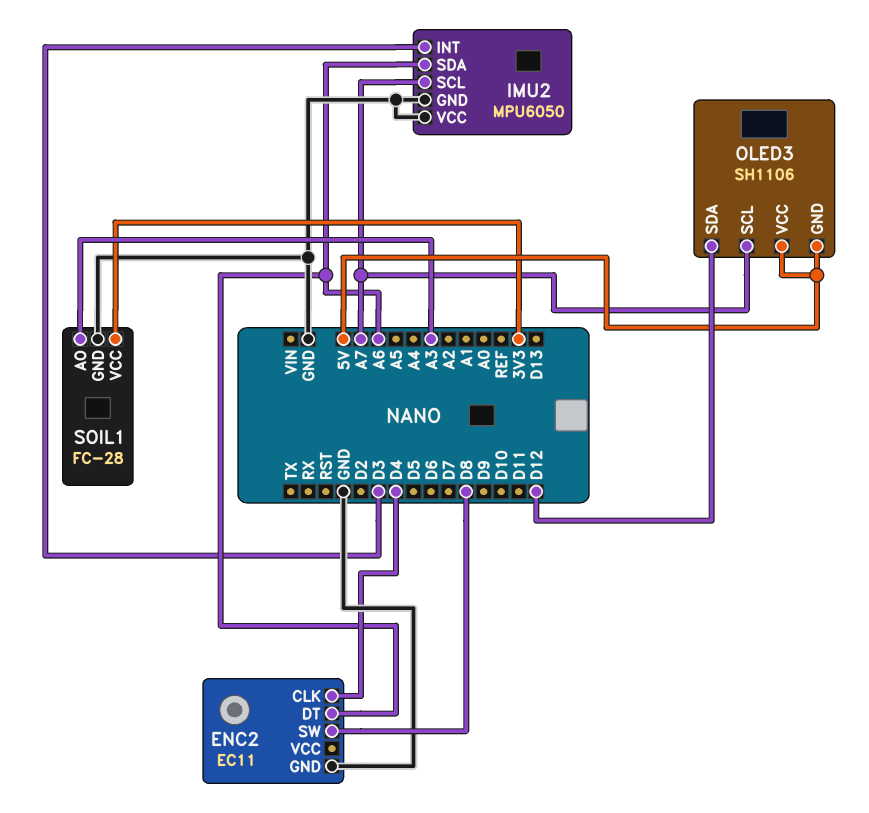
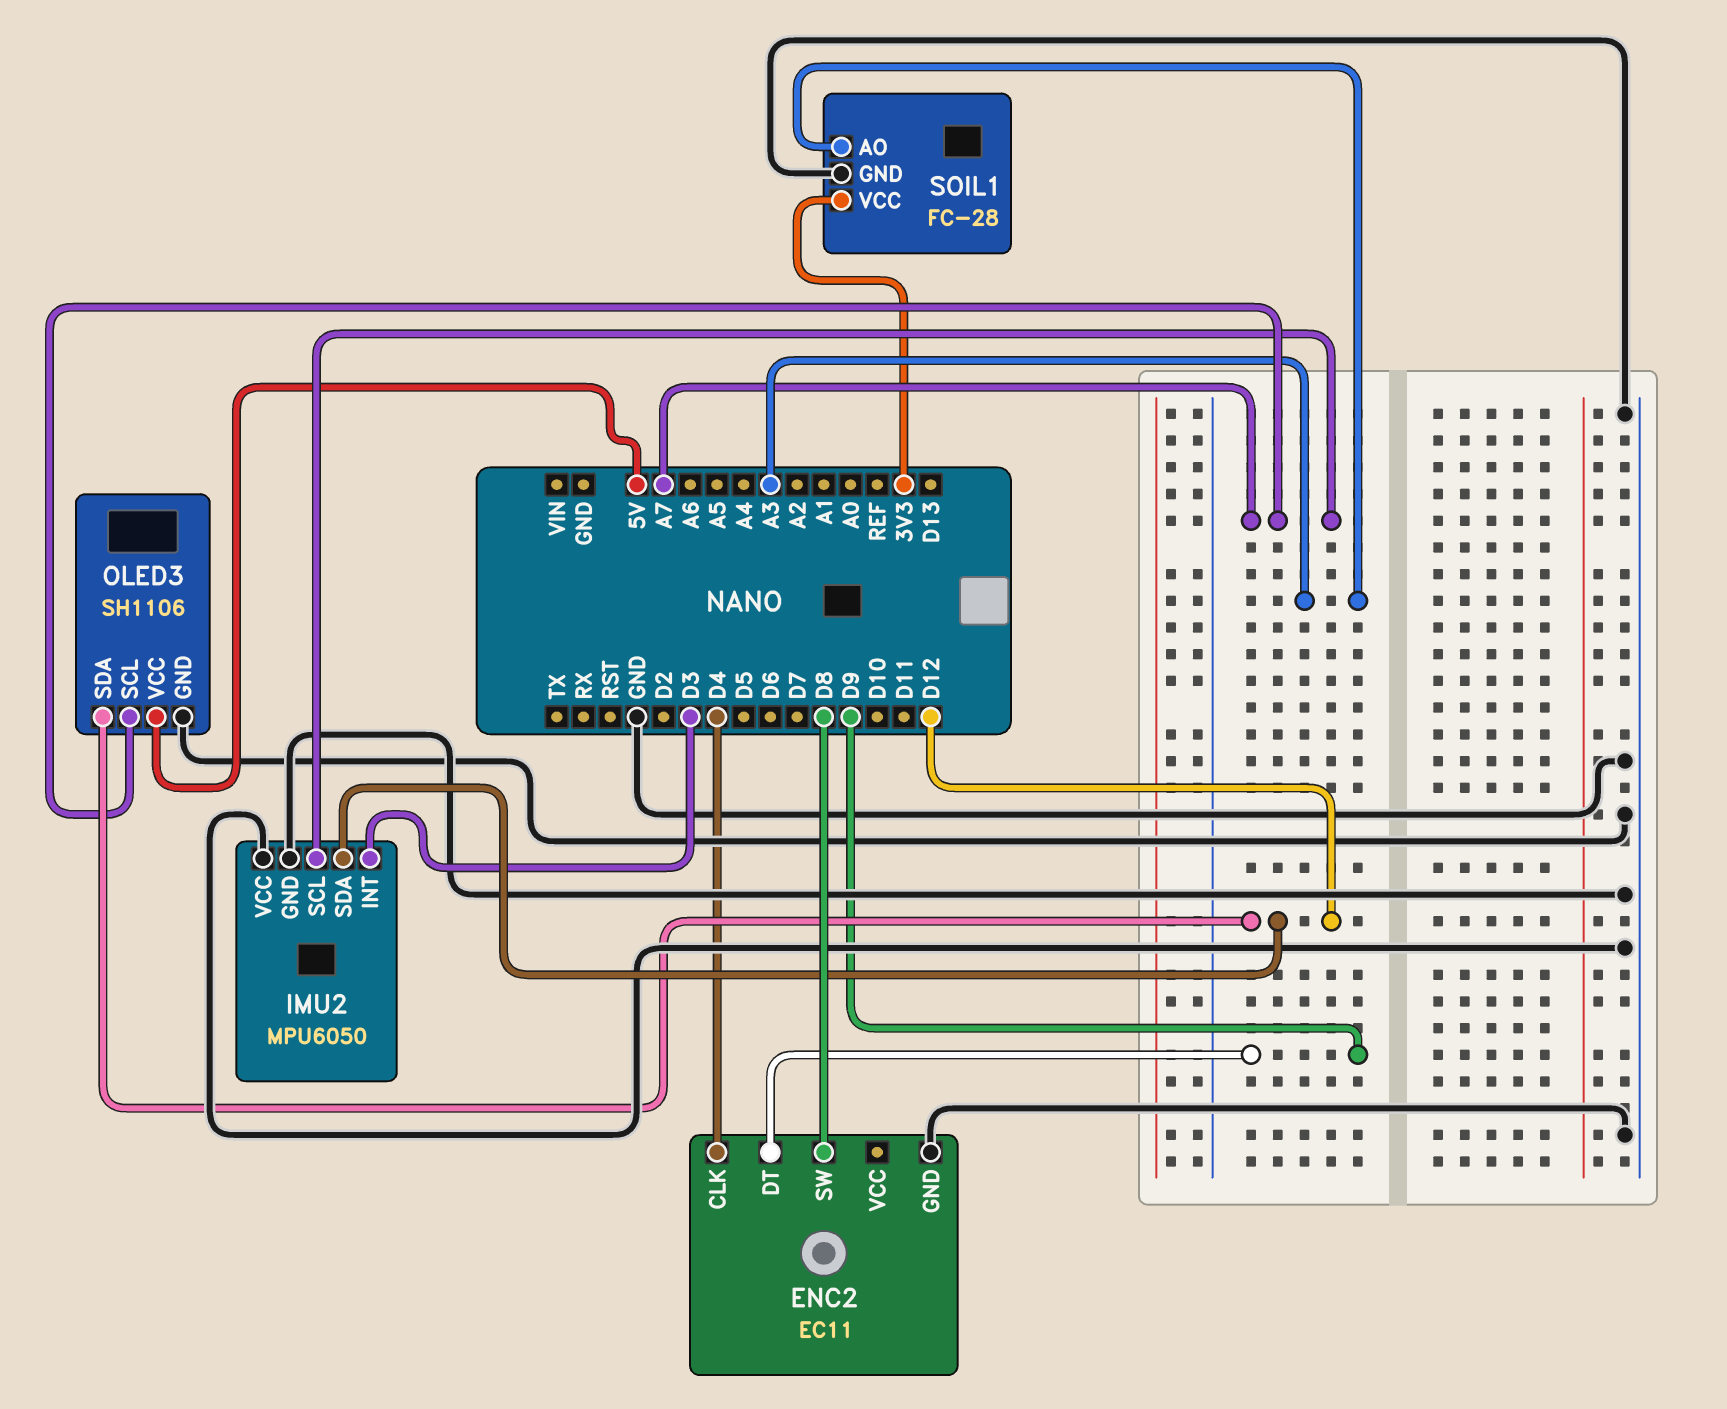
ENC2 pin DT: A6 -> D9
IMU2 pin SDA: A6 -> D12
OLED3 pin GND: 5V -> GND

